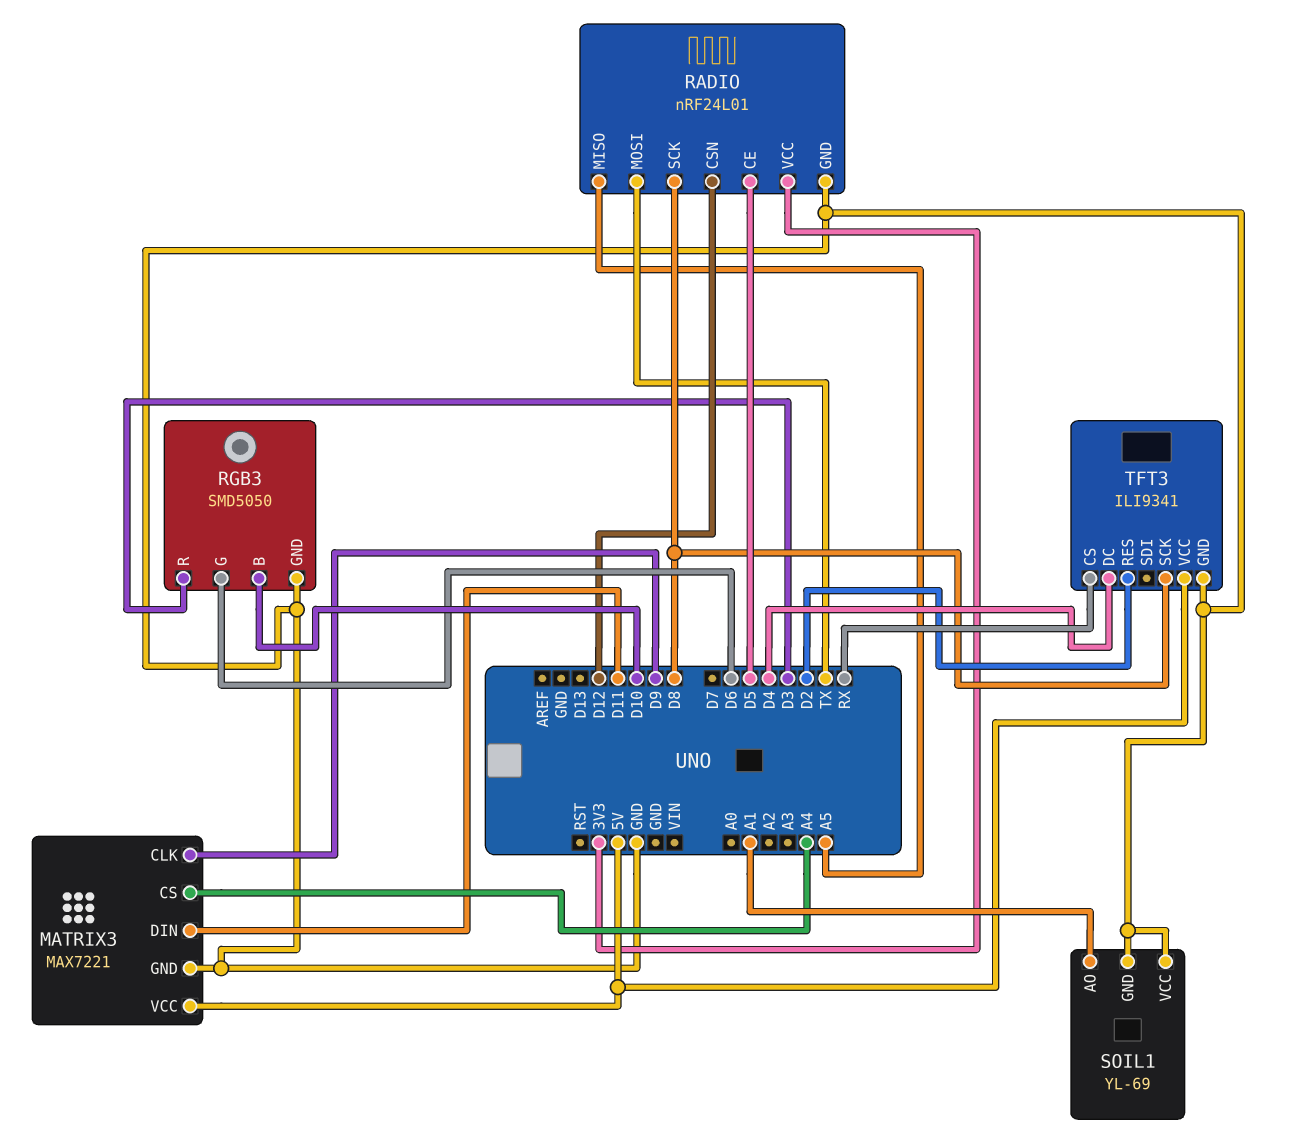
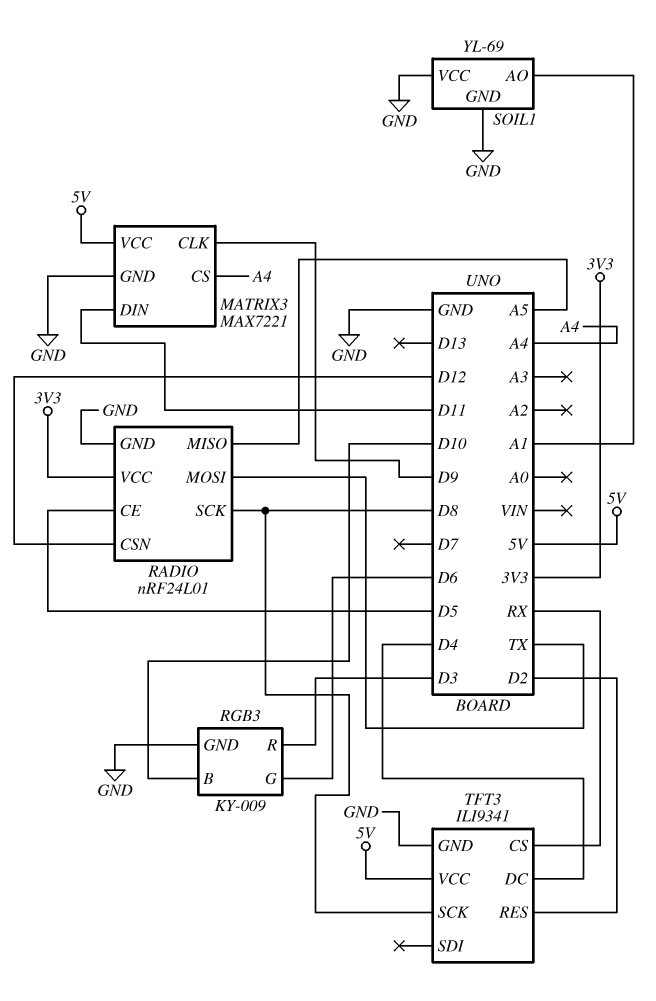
RGB3: SMD5050 -> KY-009

